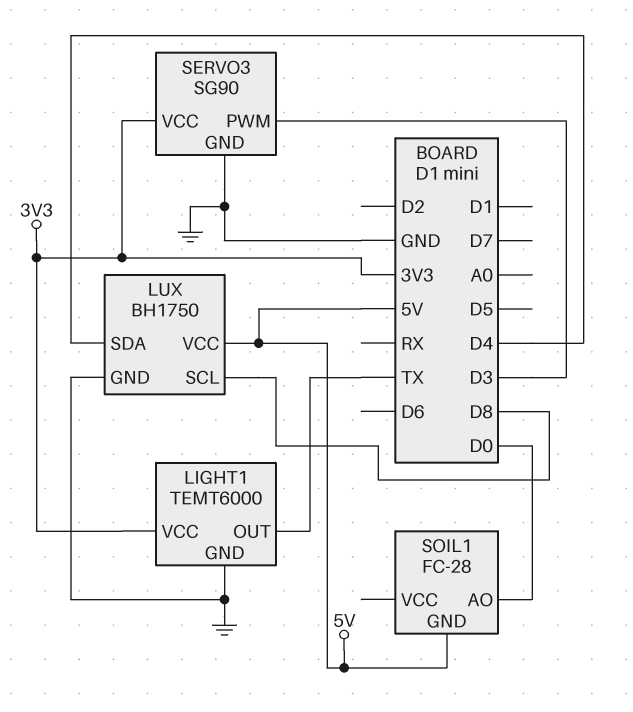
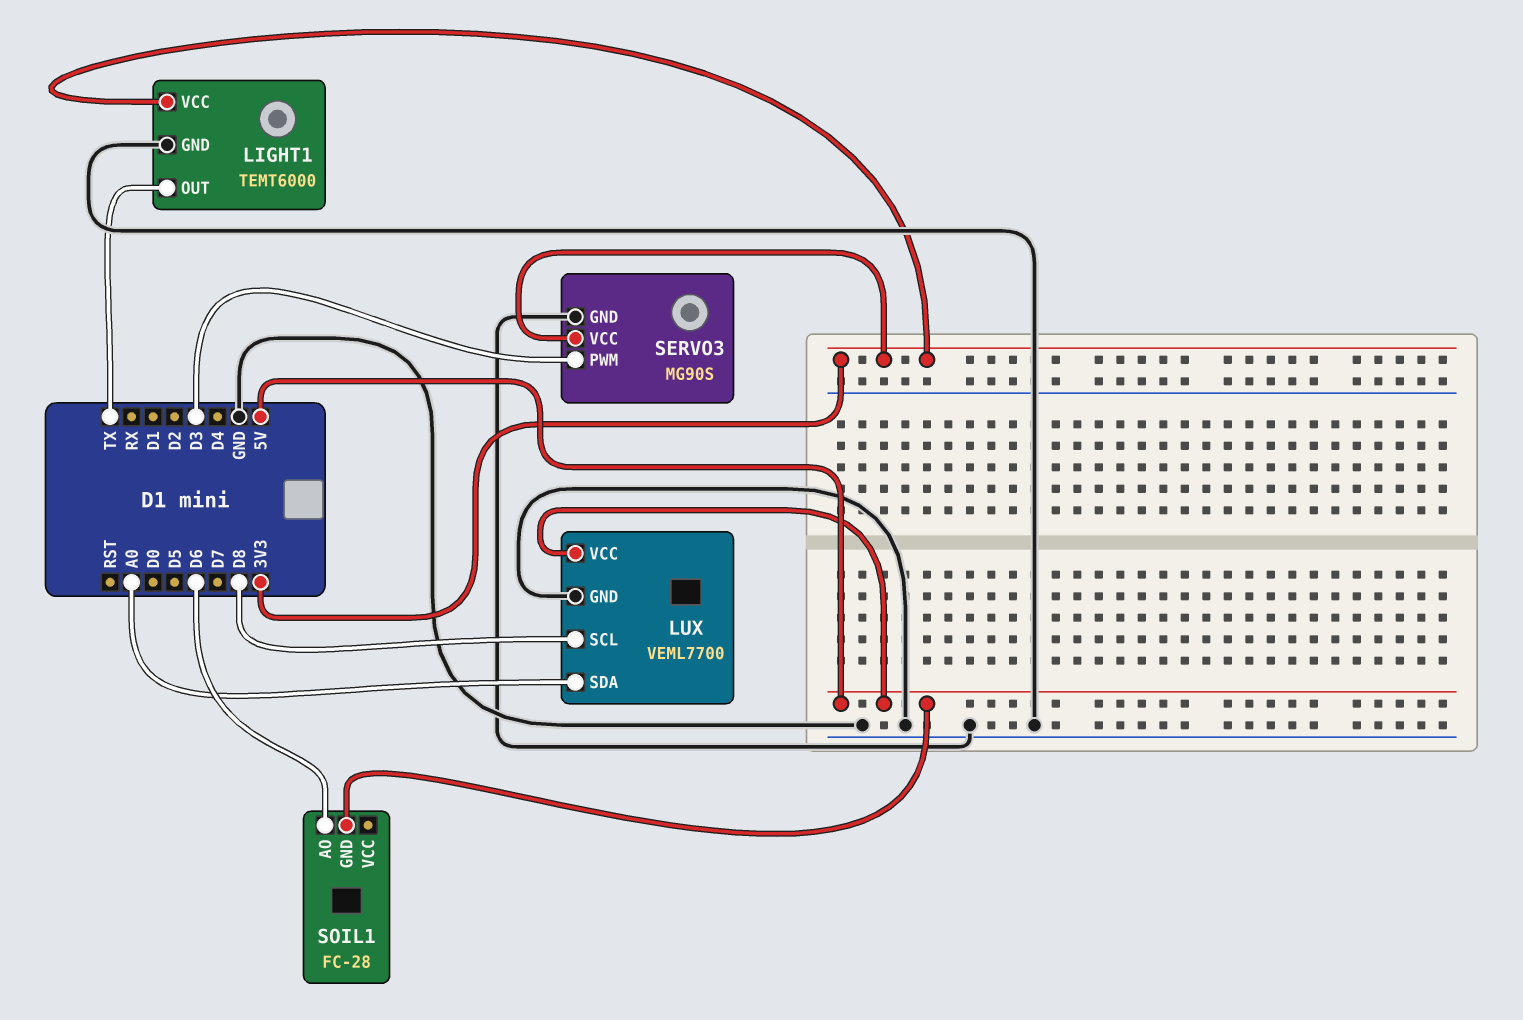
LUX: BH1750 -> VEML7700
LUX pin SDA: D4 -> A0
SERVO3: SG90 -> MG90S
SOIL1 pin AO: D0 -> D6

